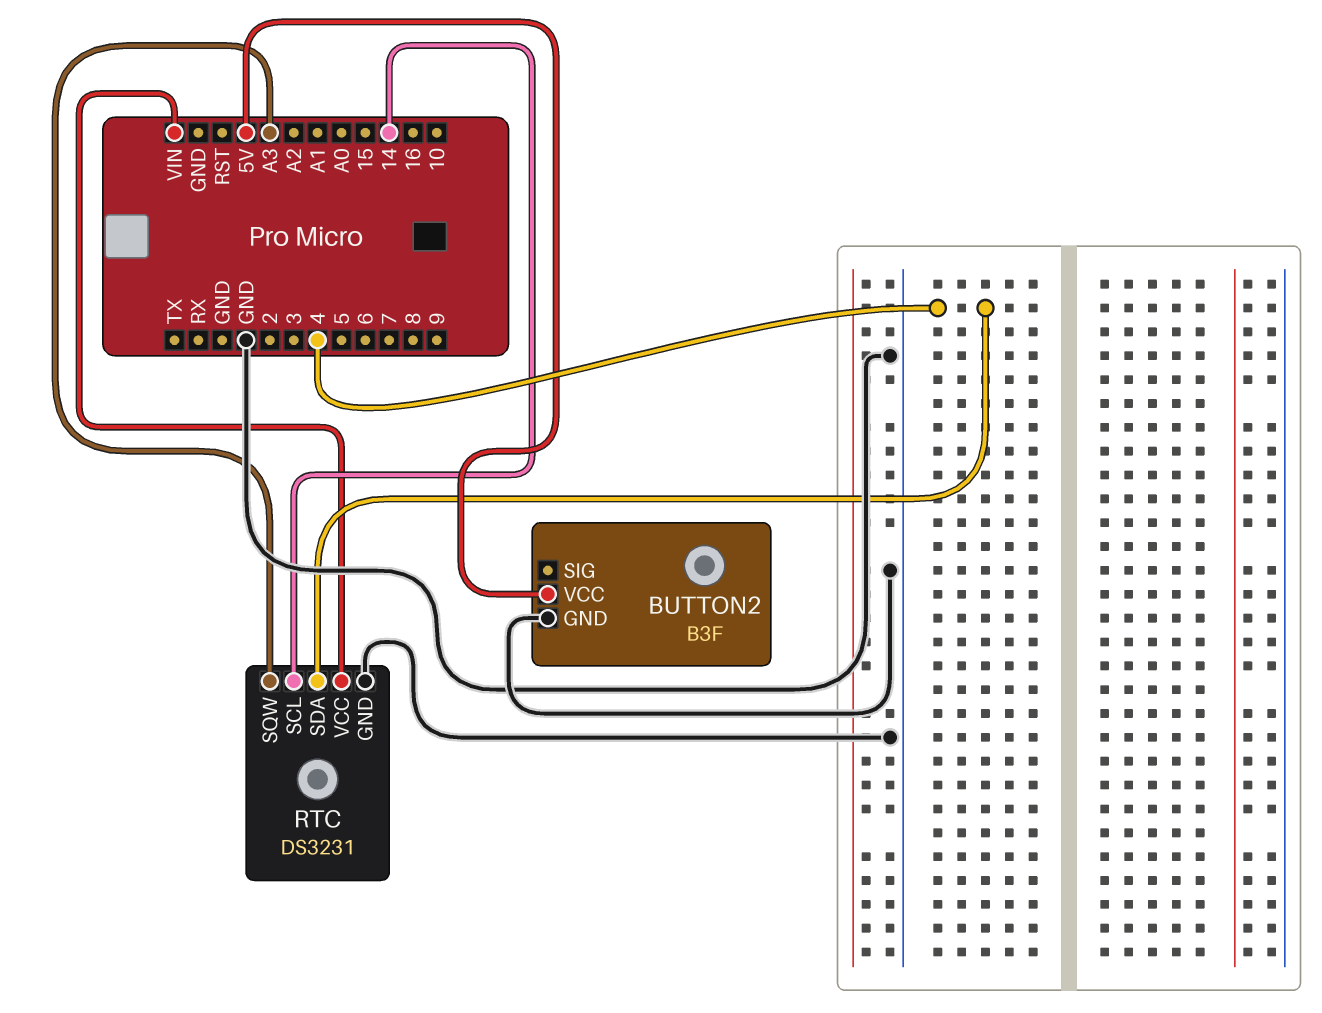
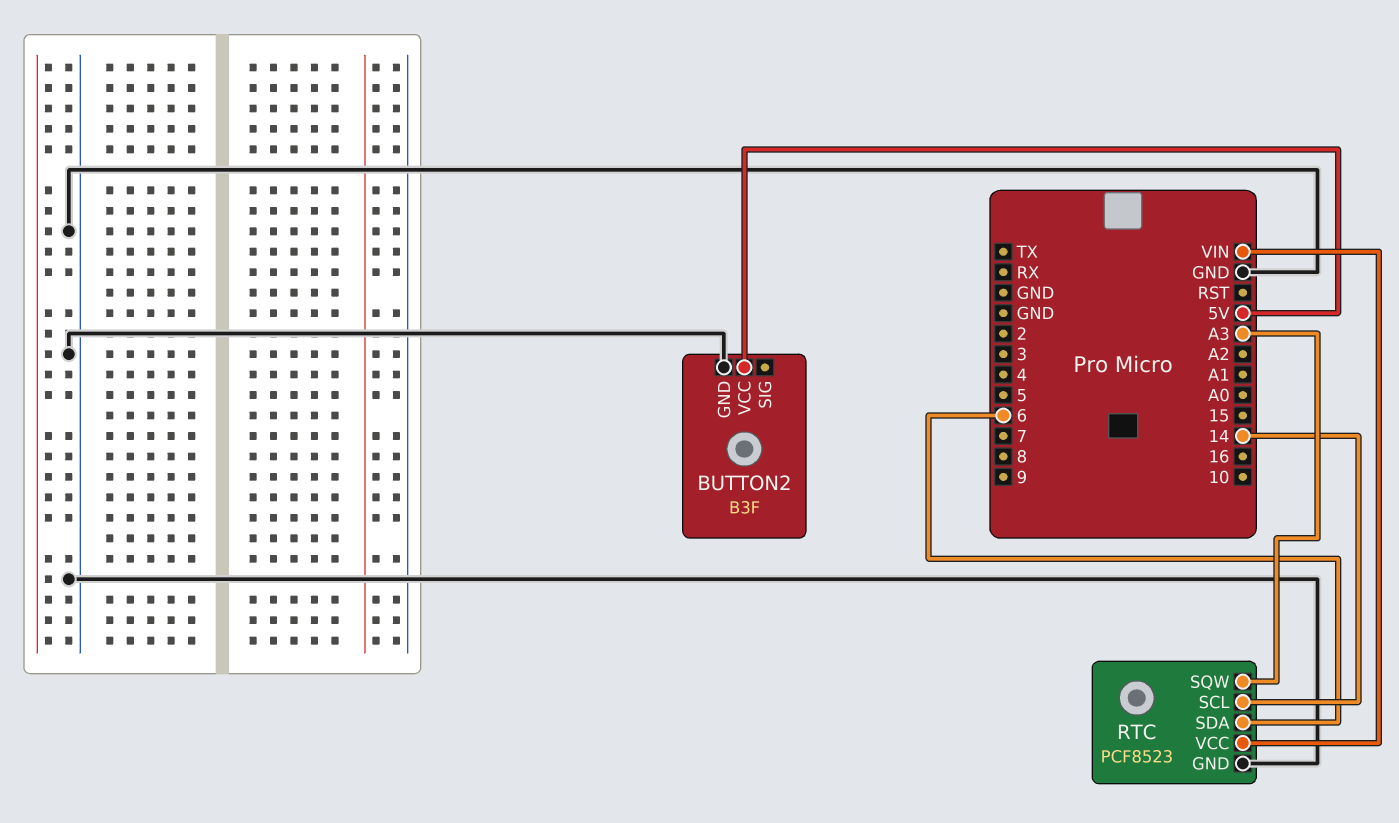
RTC: DS3231 -> PCF8523
RTC pin SDA: 4 -> 6

